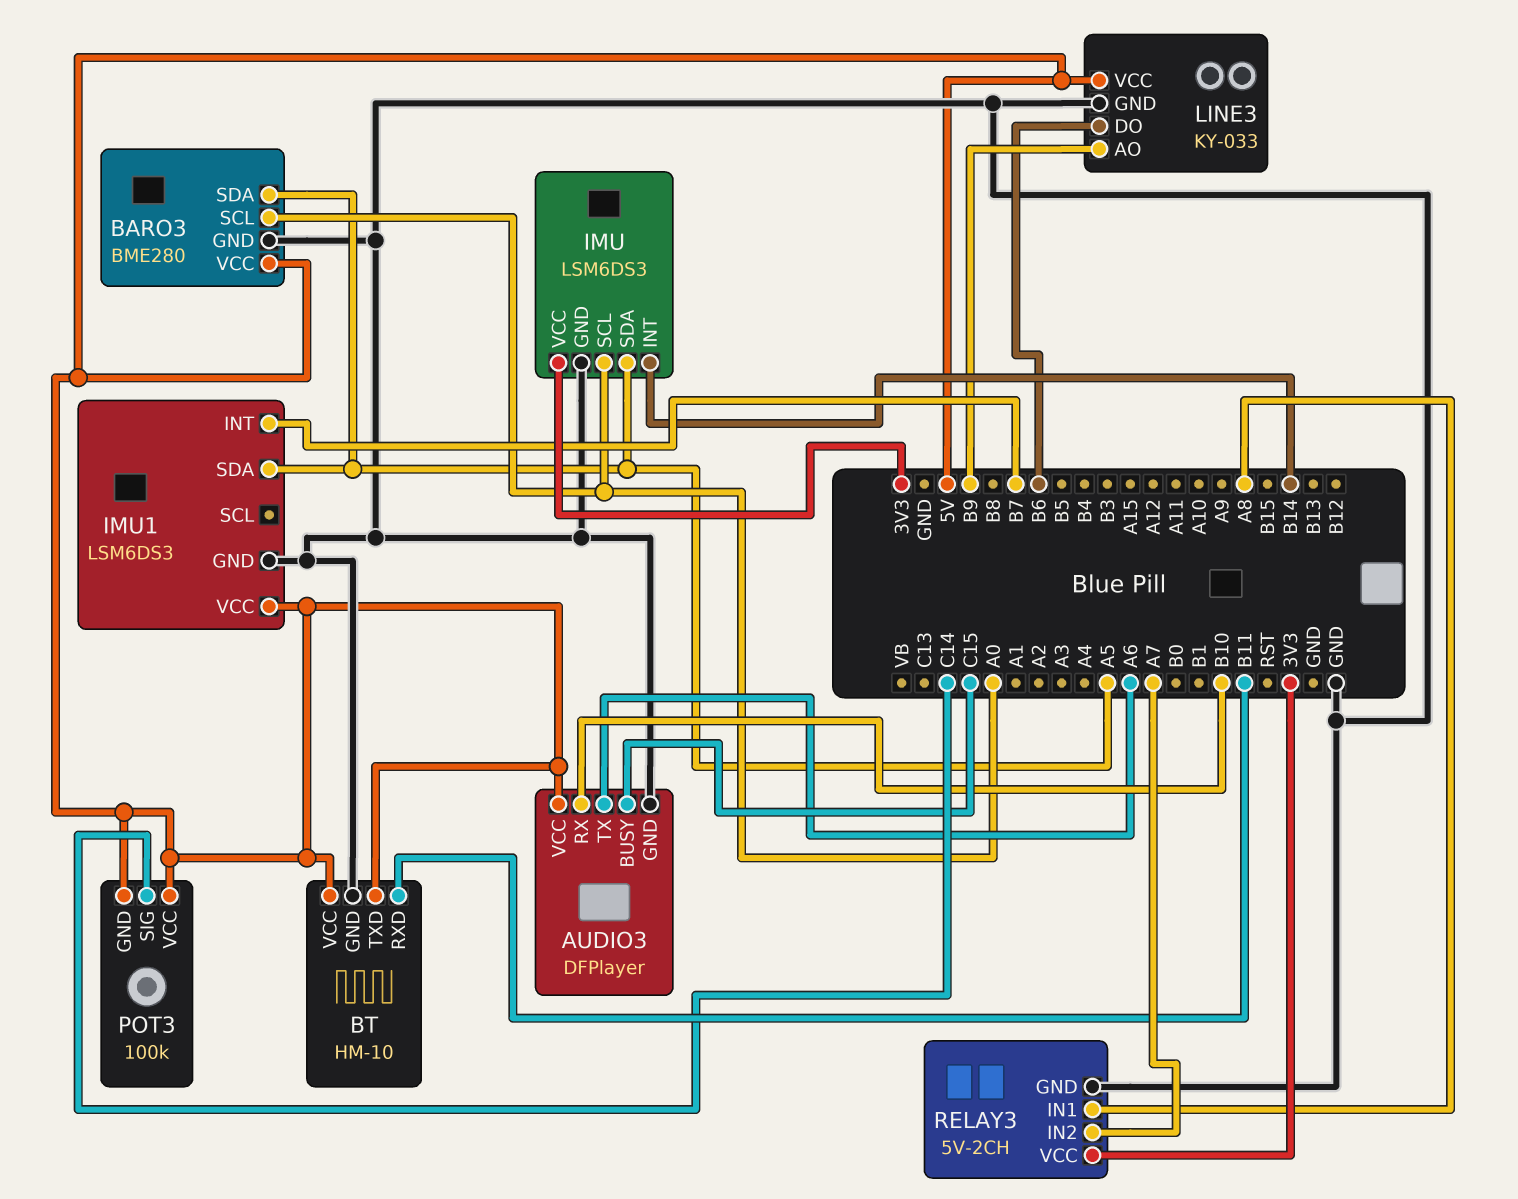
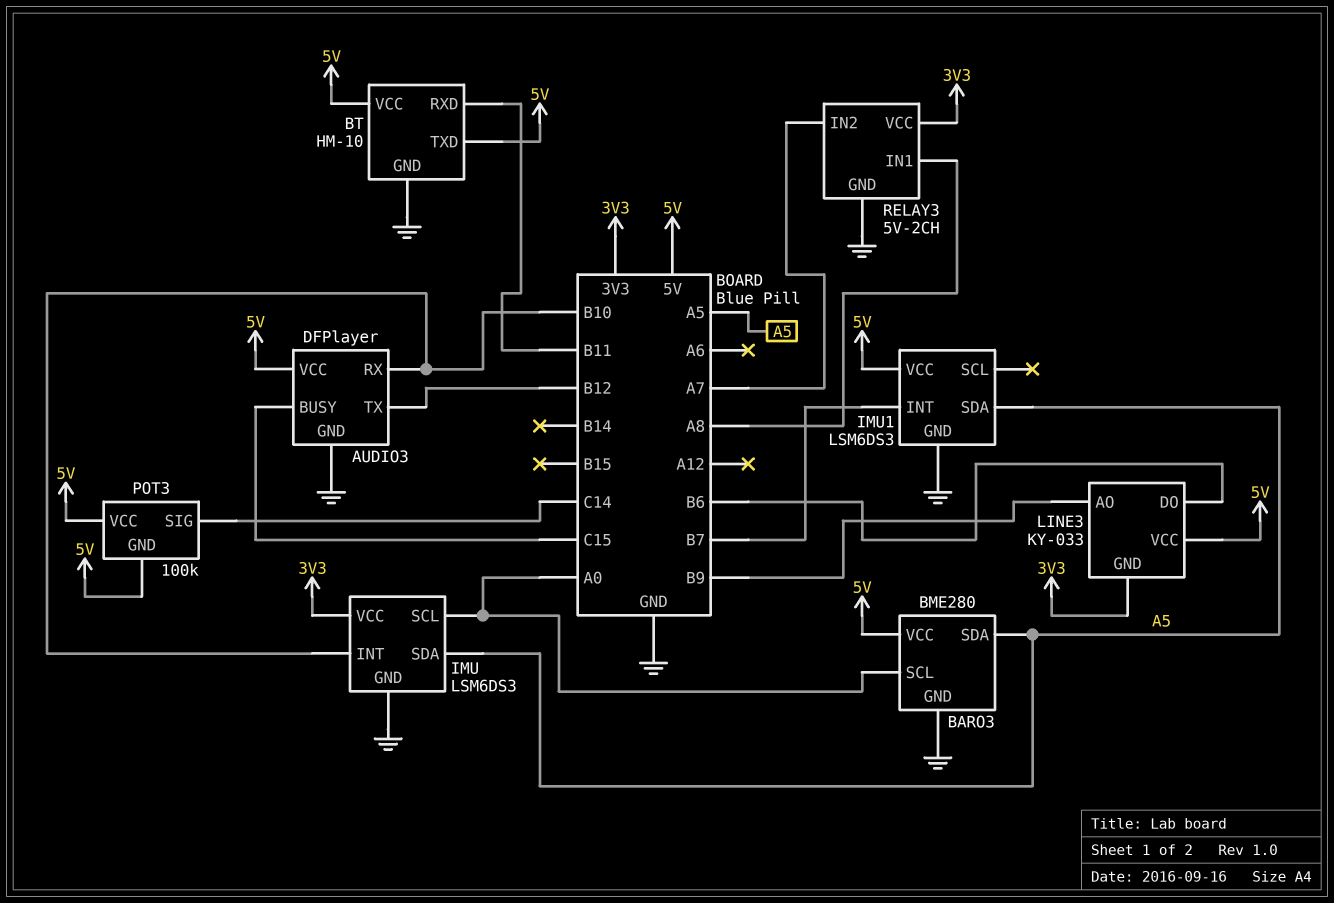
AUDIO3 pin TX: A6 -> B12
IMU pin INT: B14 -> B10
LINE3 pin GND: GND -> 3V3

